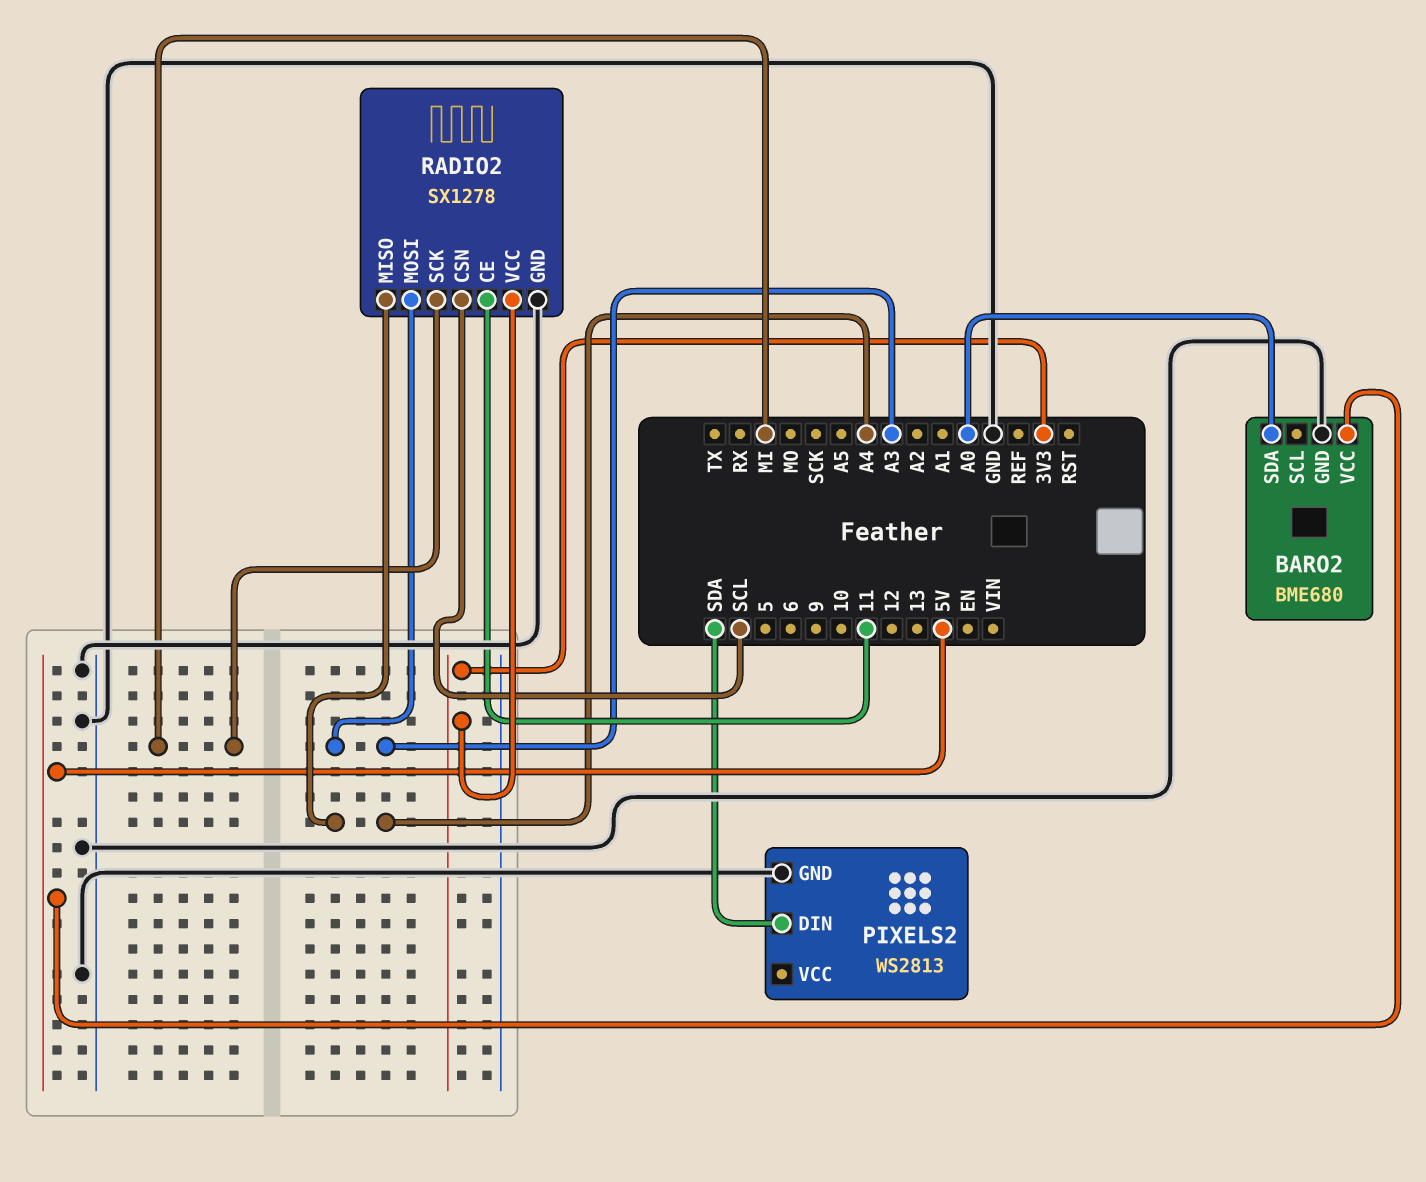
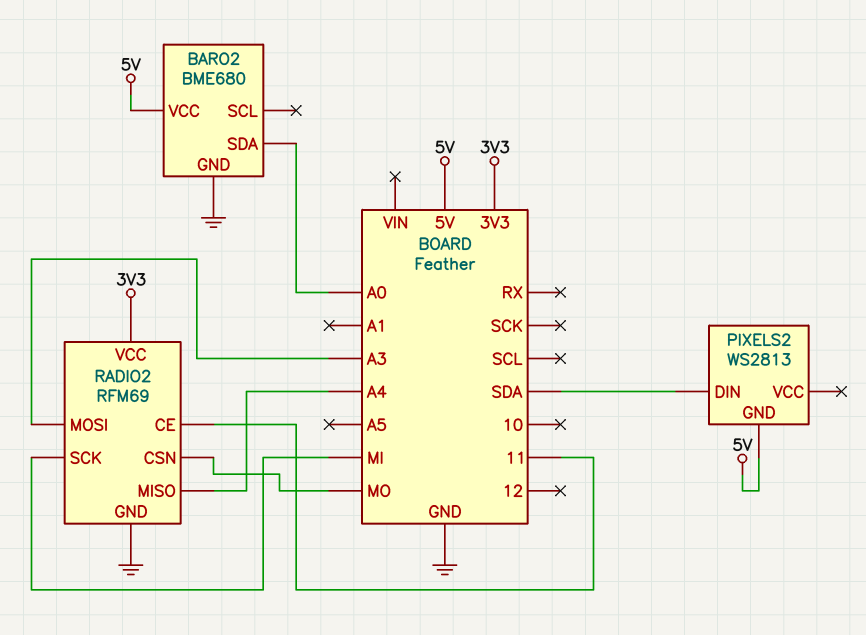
PIXELS2 pin GND: GND -> 5V
RADIO2: SX1278 -> RFM69
RADIO2 pin CSN: SCL -> MO

